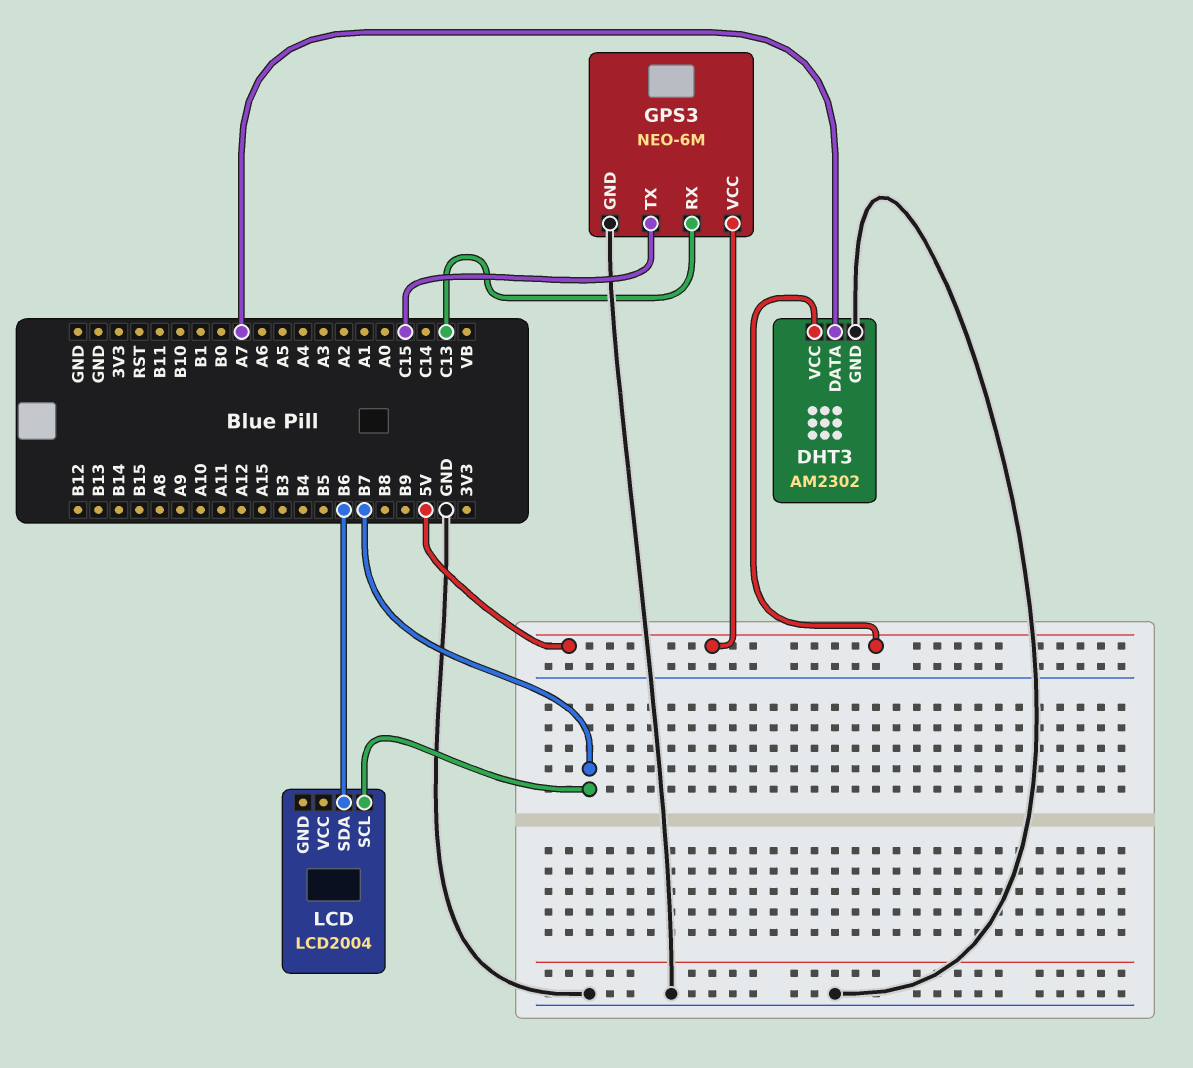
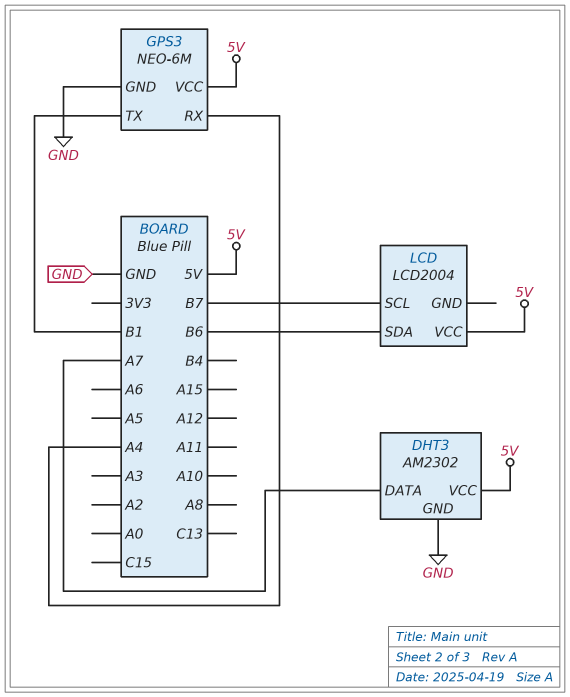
GPS3 pin RX: C13 -> A4
GPS3 pin TX: C15 -> B1
LCD pin VCC: none -> 5V

